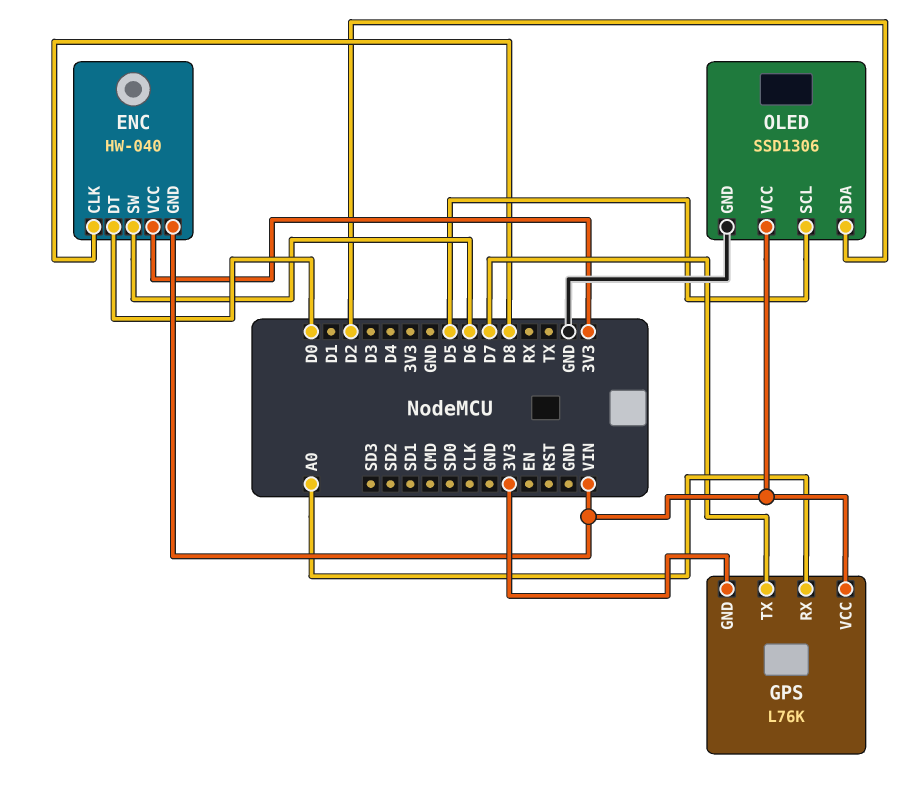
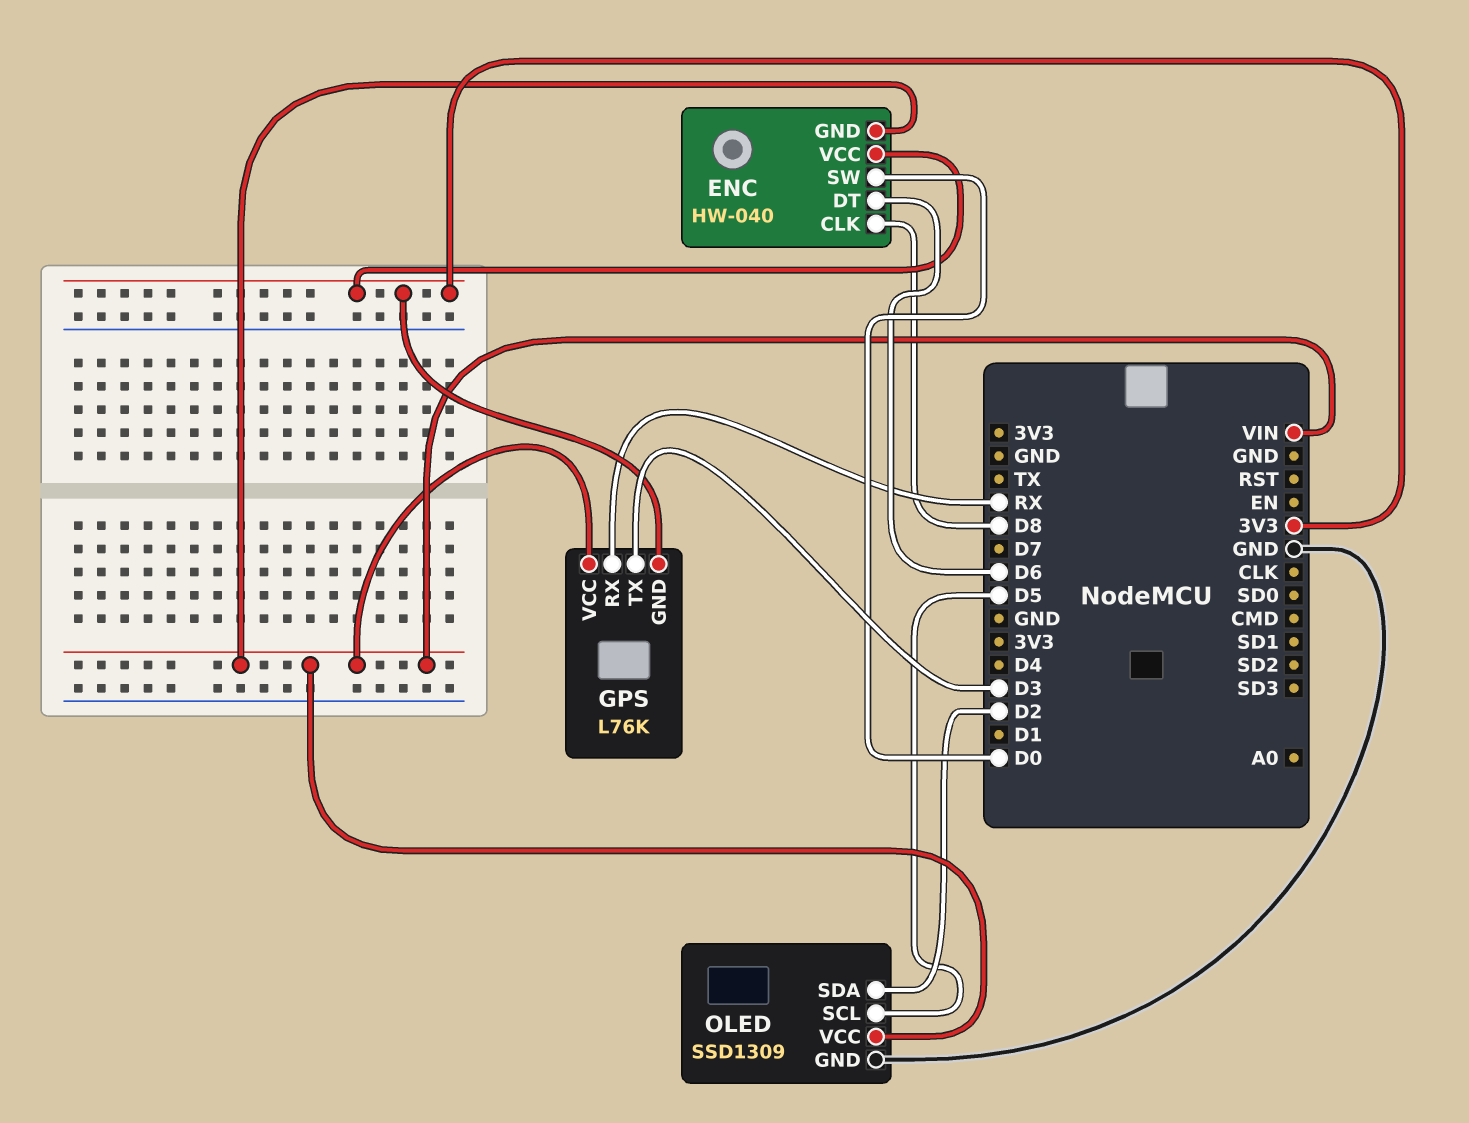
ENC pin DT: D0 -> D6
ENC pin SW: D6 -> D0
GPS pin RX: A0 -> RX
GPS pin TX: D7 -> D3
OLED: SSD1306 -> SSD1309

